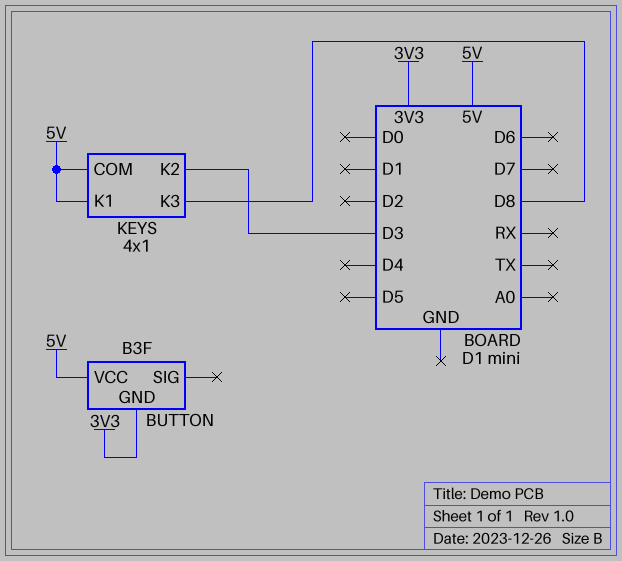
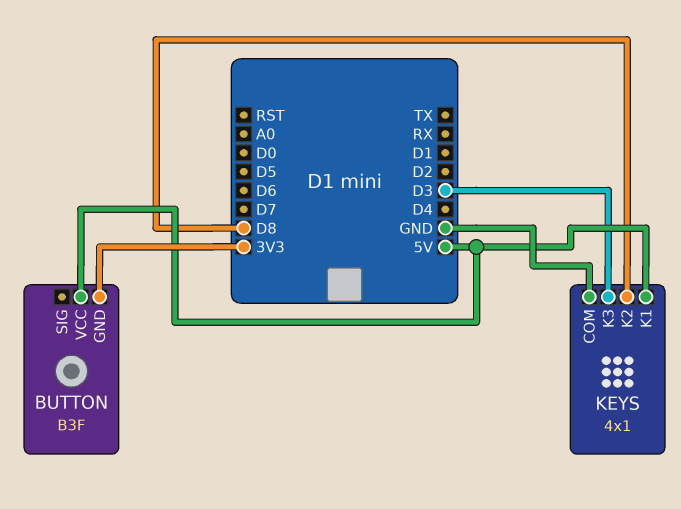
KEYS pin COM: 5V -> GND
KEYS pin K2: D3 -> D8
KEYS pin K3: D8 -> D3

